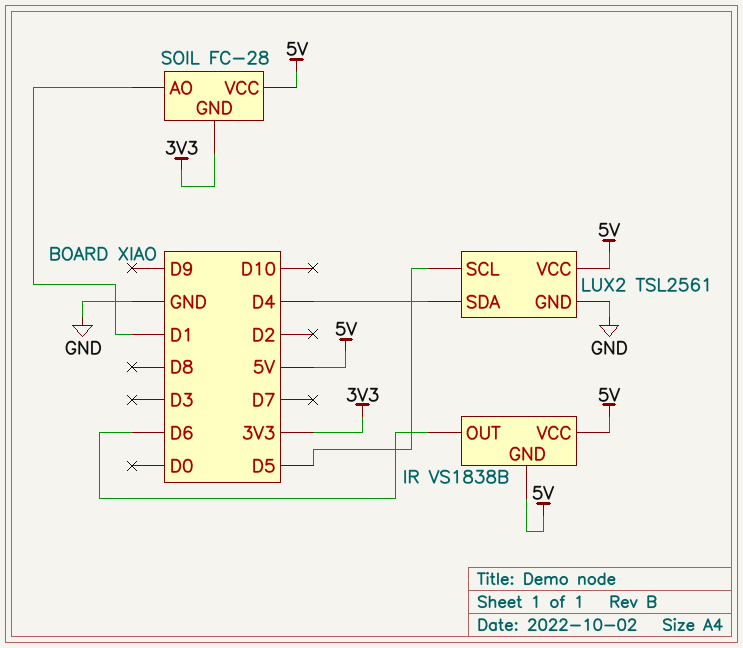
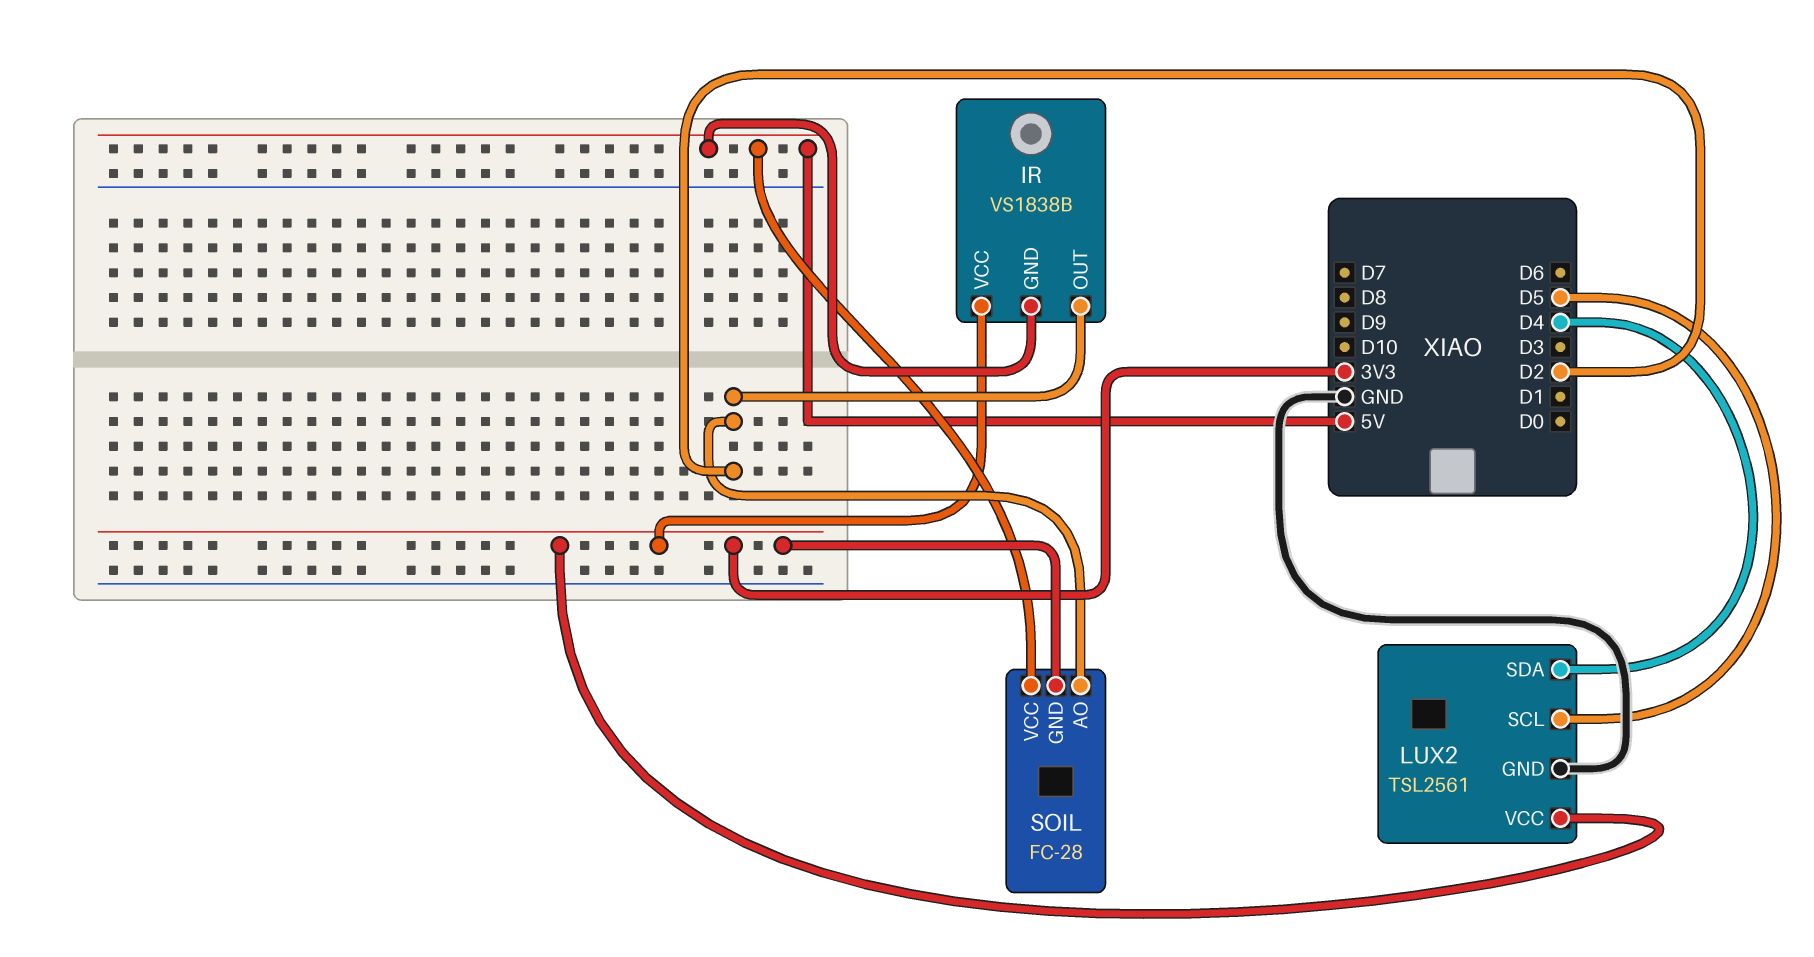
IR pin OUT: D6 -> D2
IR pin VCC: 5V -> 3V3
LUX2 pin VCC: 5V -> 3V3
SOIL pin AO: D1 -> D2

